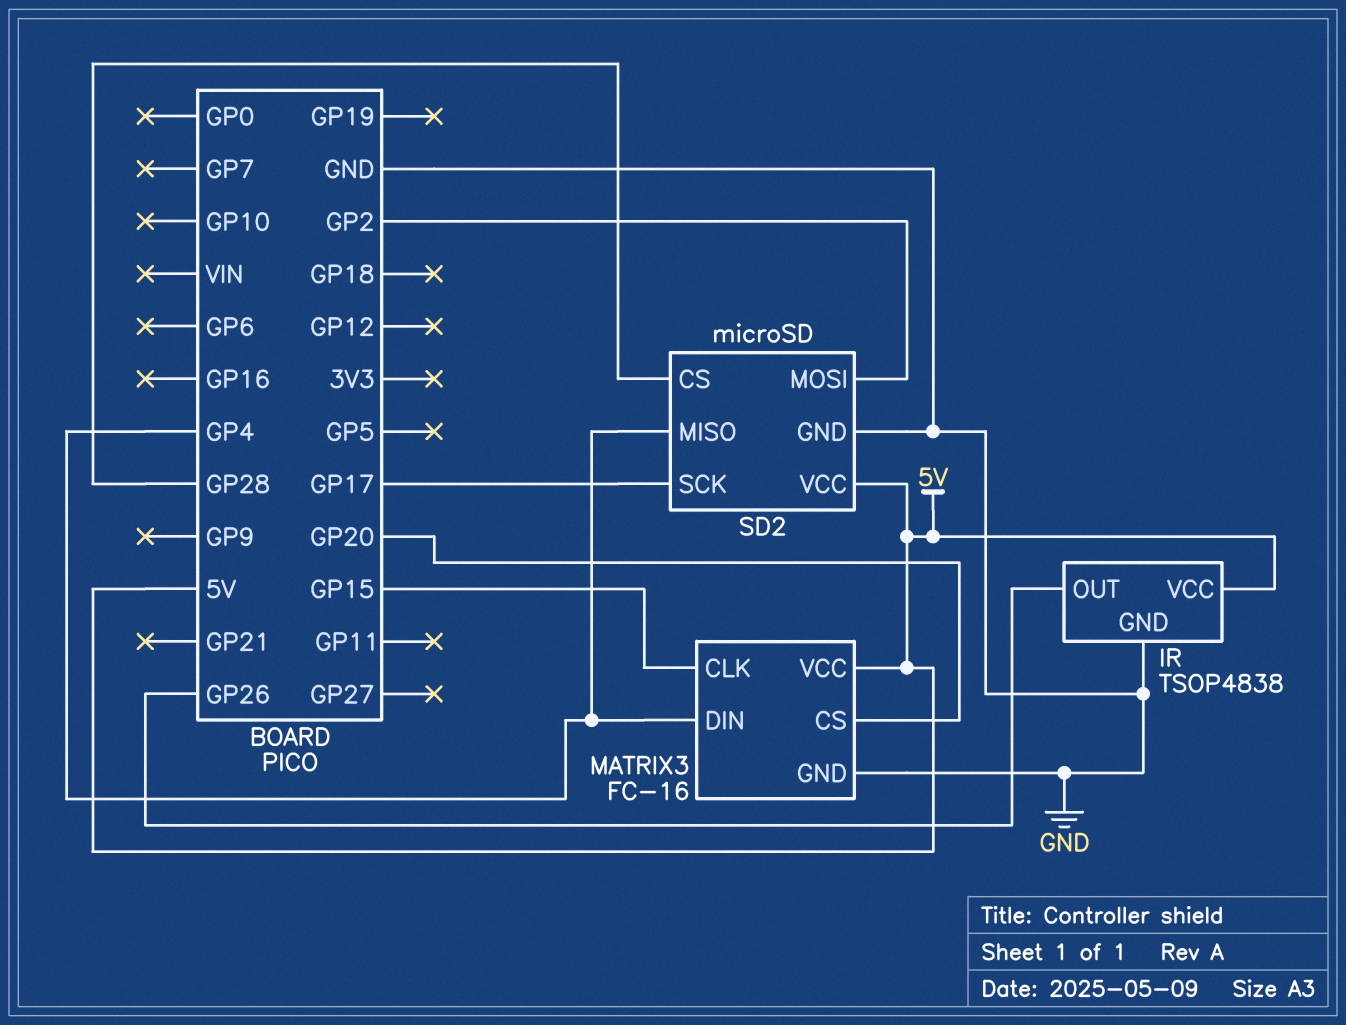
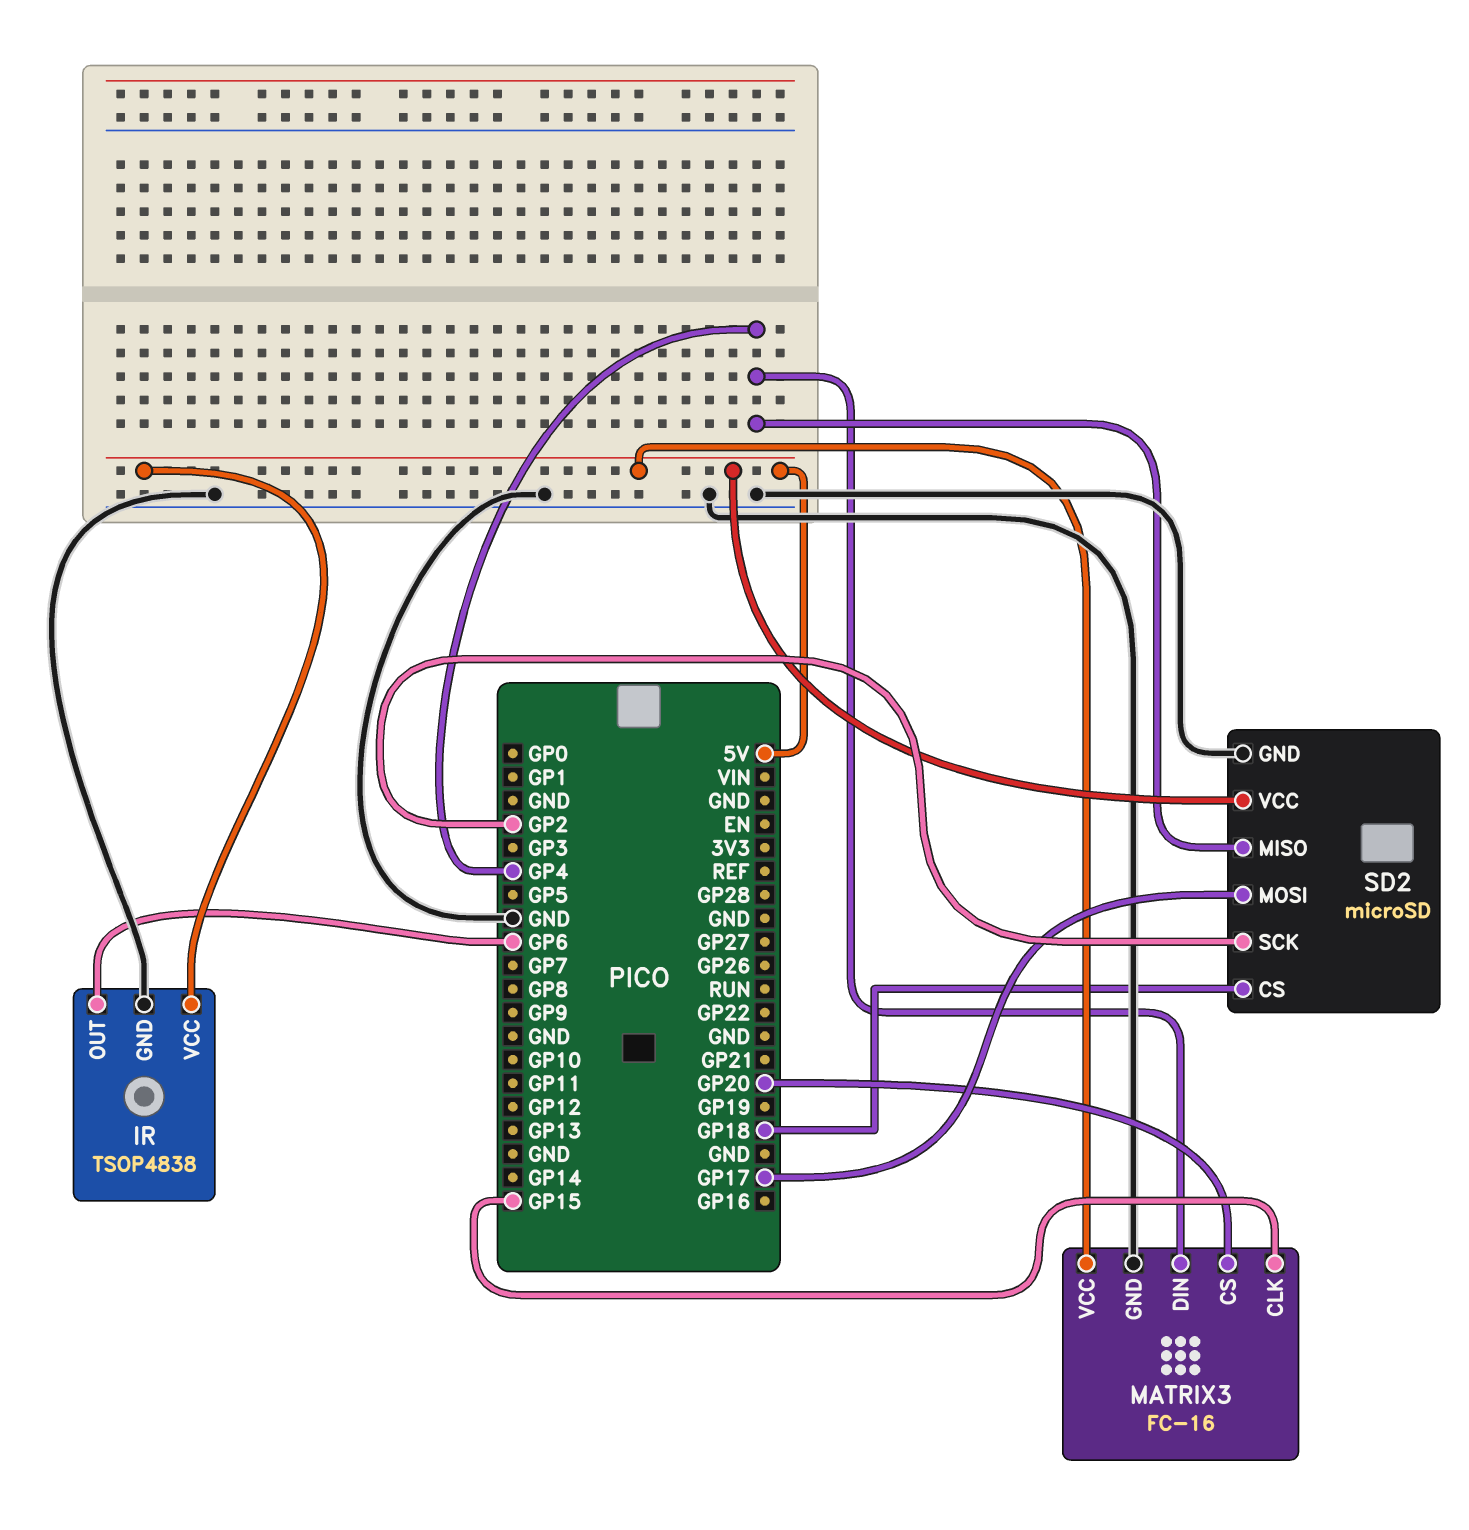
IR pin OUT: GP26 -> GP6
SD2 pin CS: GP28 -> GP18
SD2 pin MOSI: GP2 -> GP17
SD2 pin SCK: GP17 -> GP2

